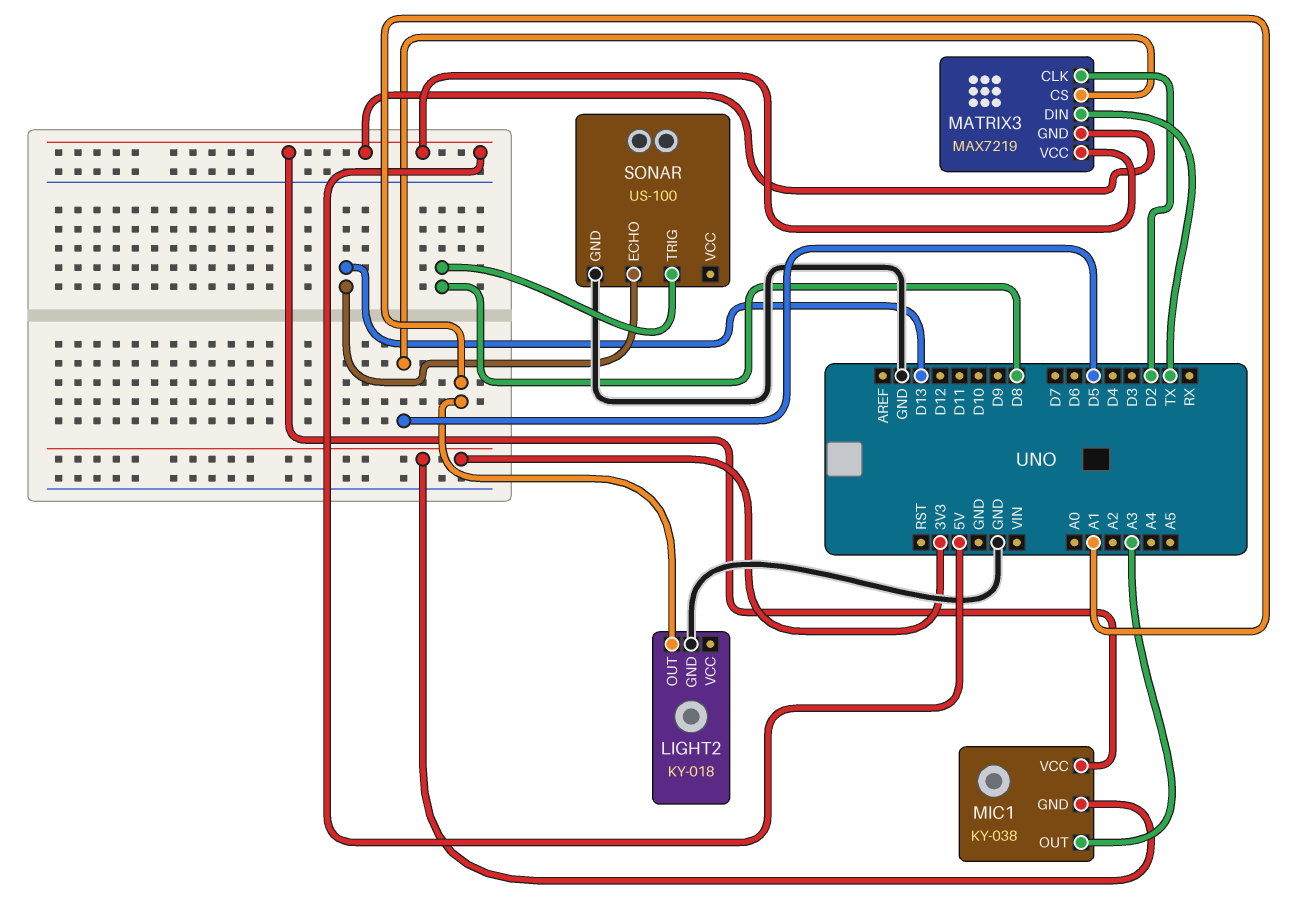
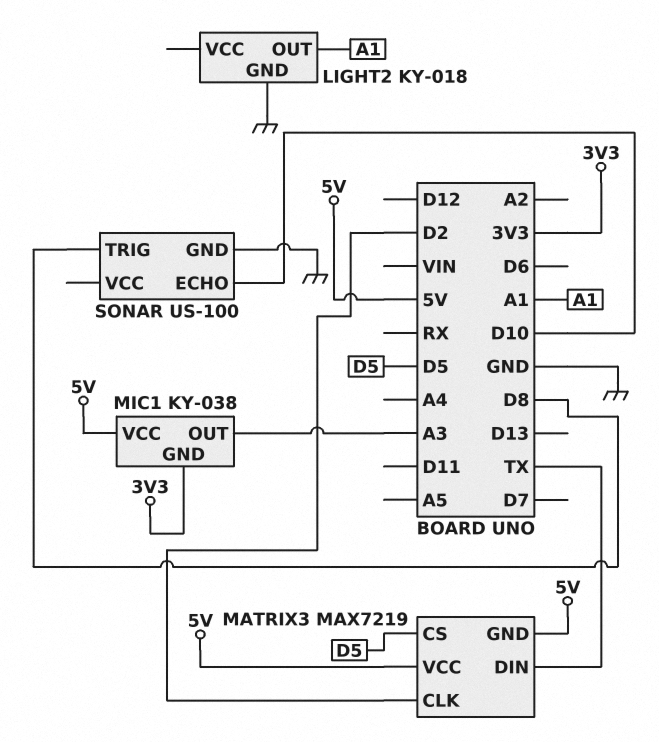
SONAR pin ECHO: D13 -> D10

